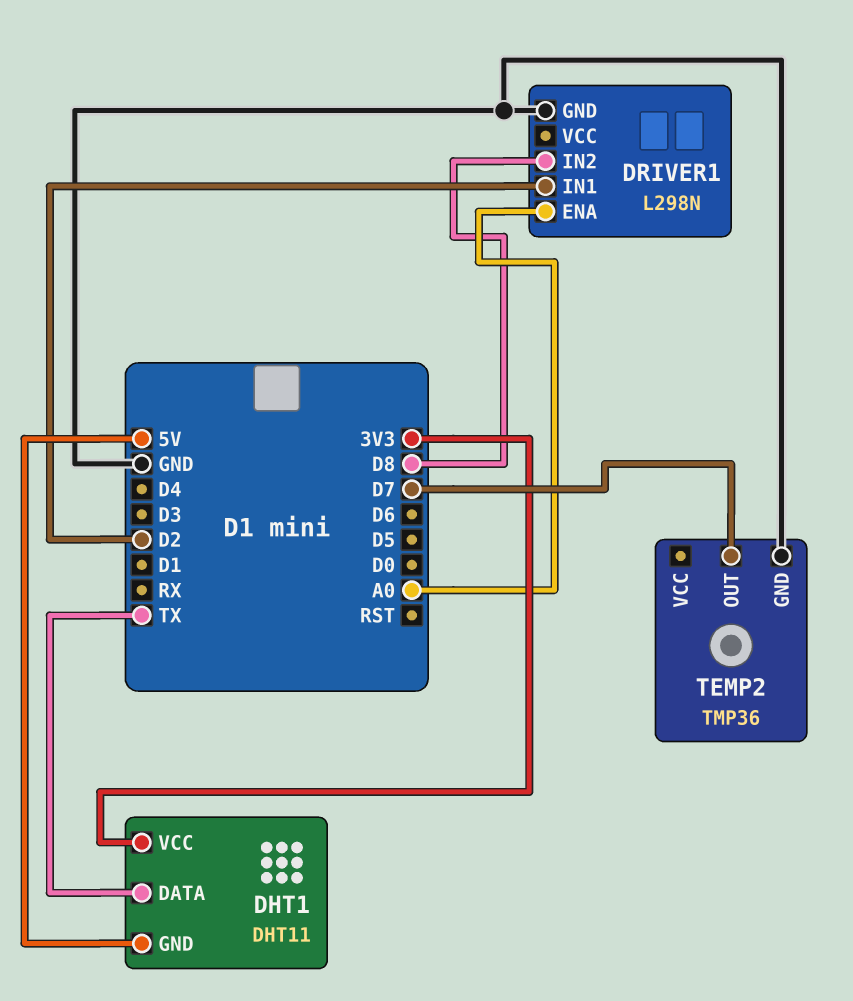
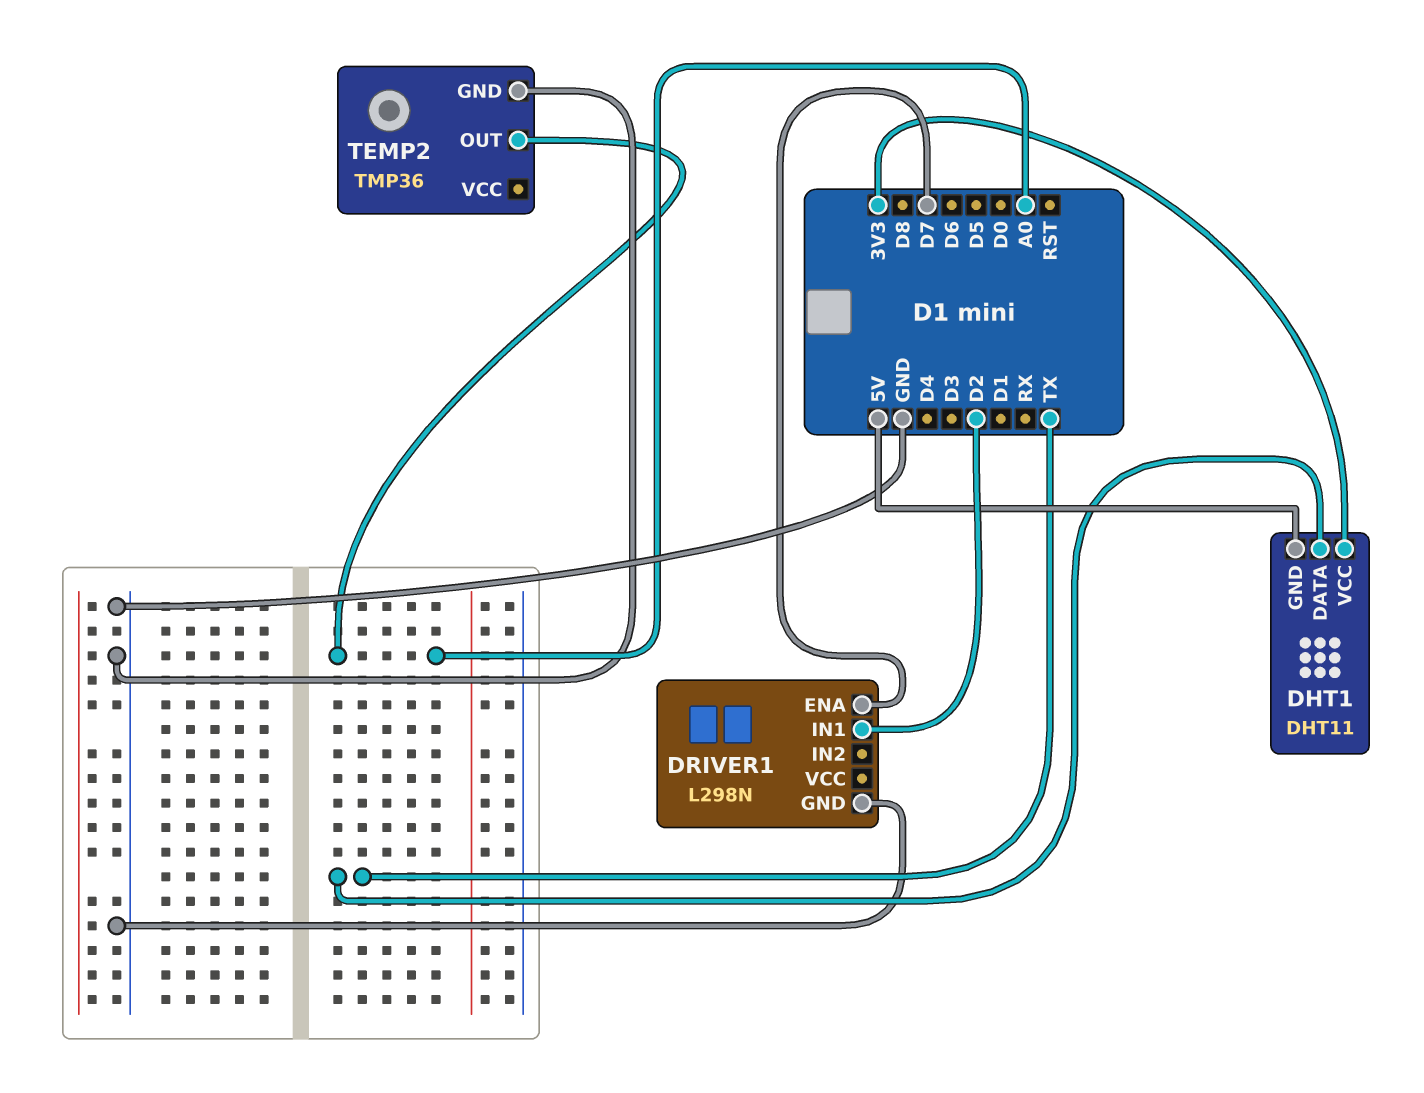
DRIVER1 pin ENA: A0 -> D7
DRIVER1 pin IN2: D8 -> none
TEMP2 pin OUT: D7 -> A0

